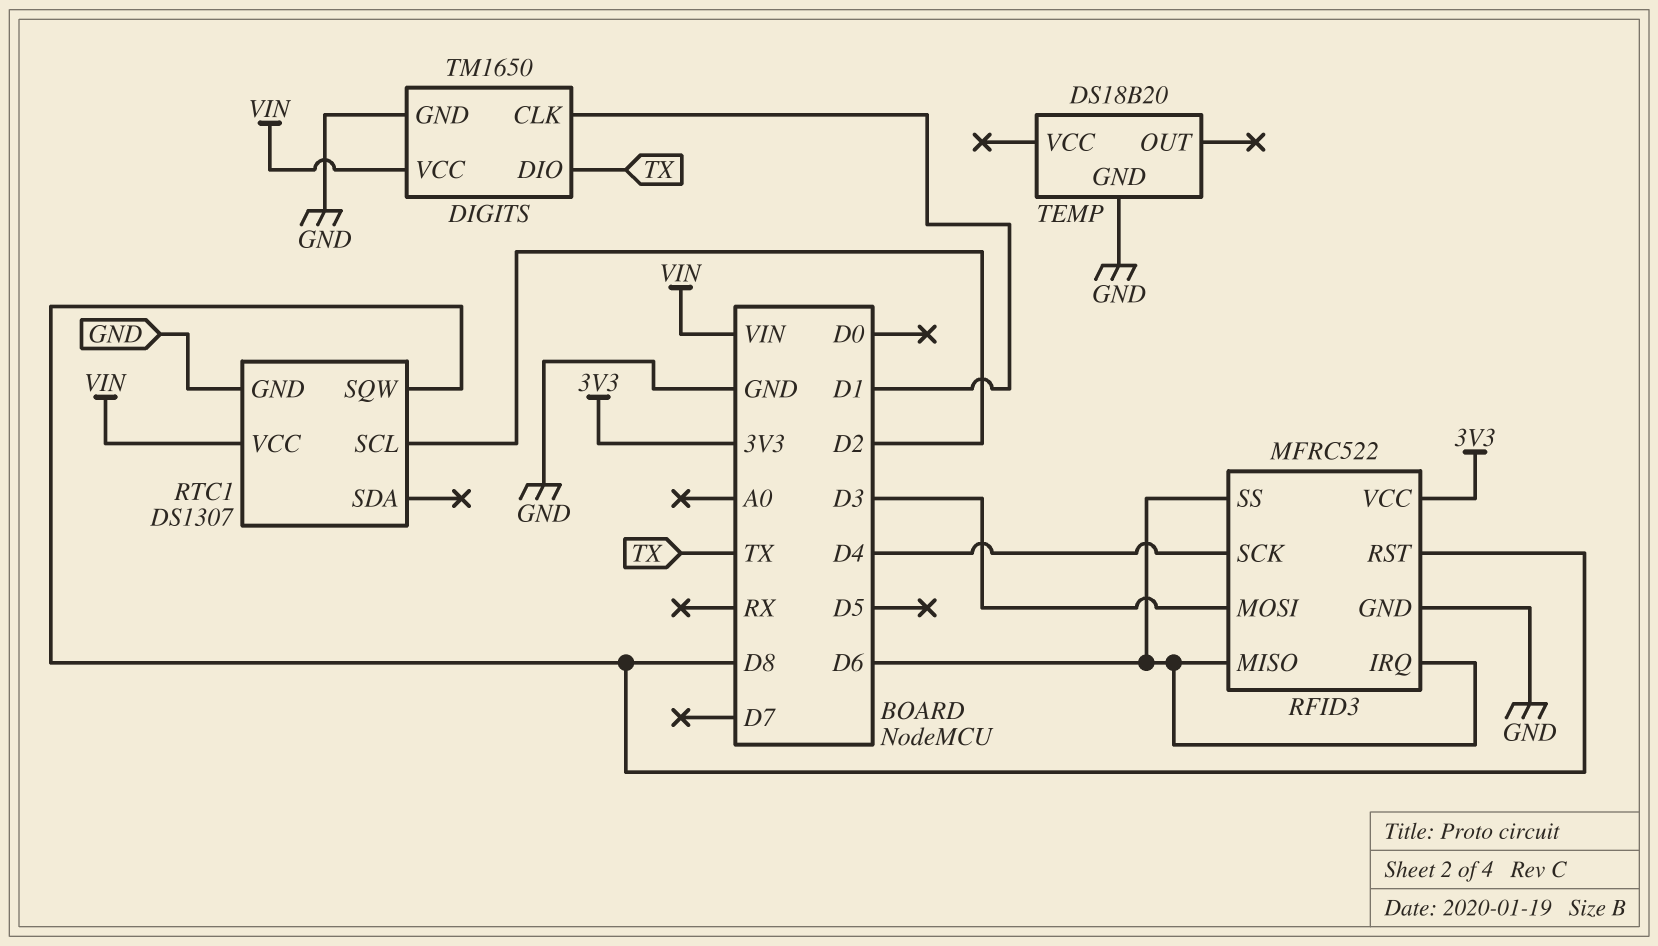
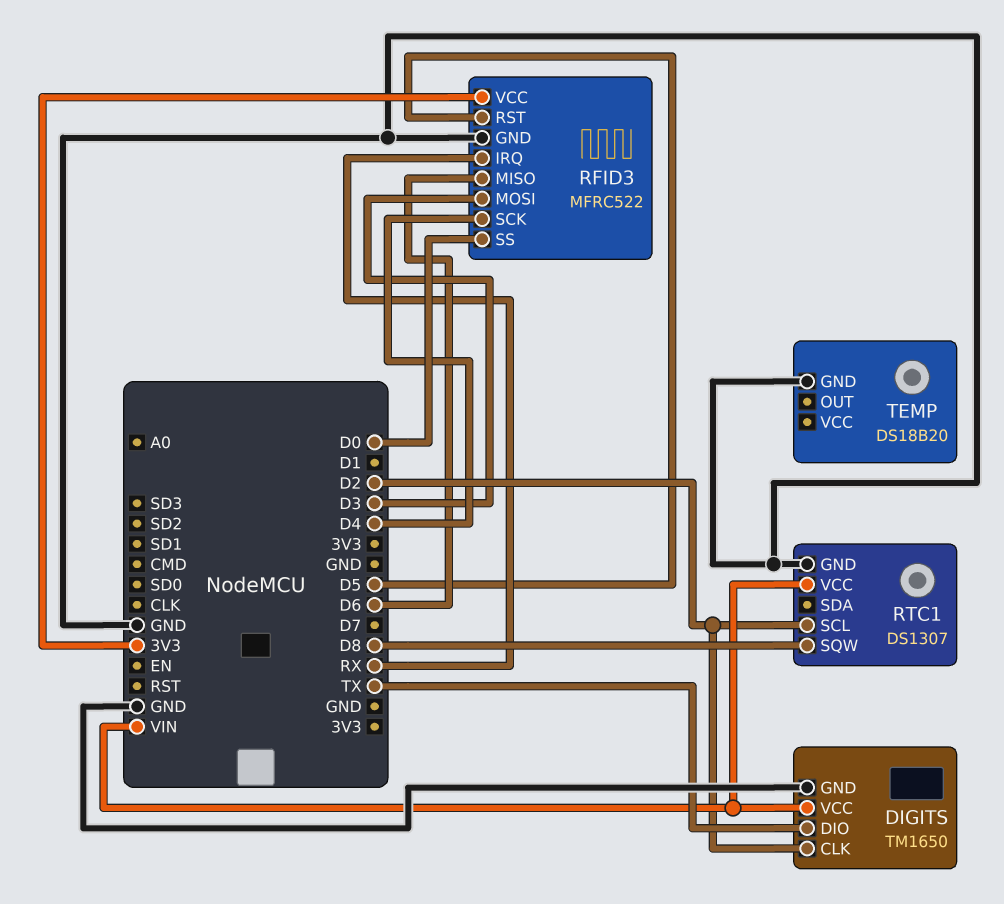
DIGITS pin CLK: D1 -> D2
RFID3 pin IRQ: D6 -> RX
RFID3 pin RST: D8 -> D5
RFID3 pin SS: D6 -> D0

